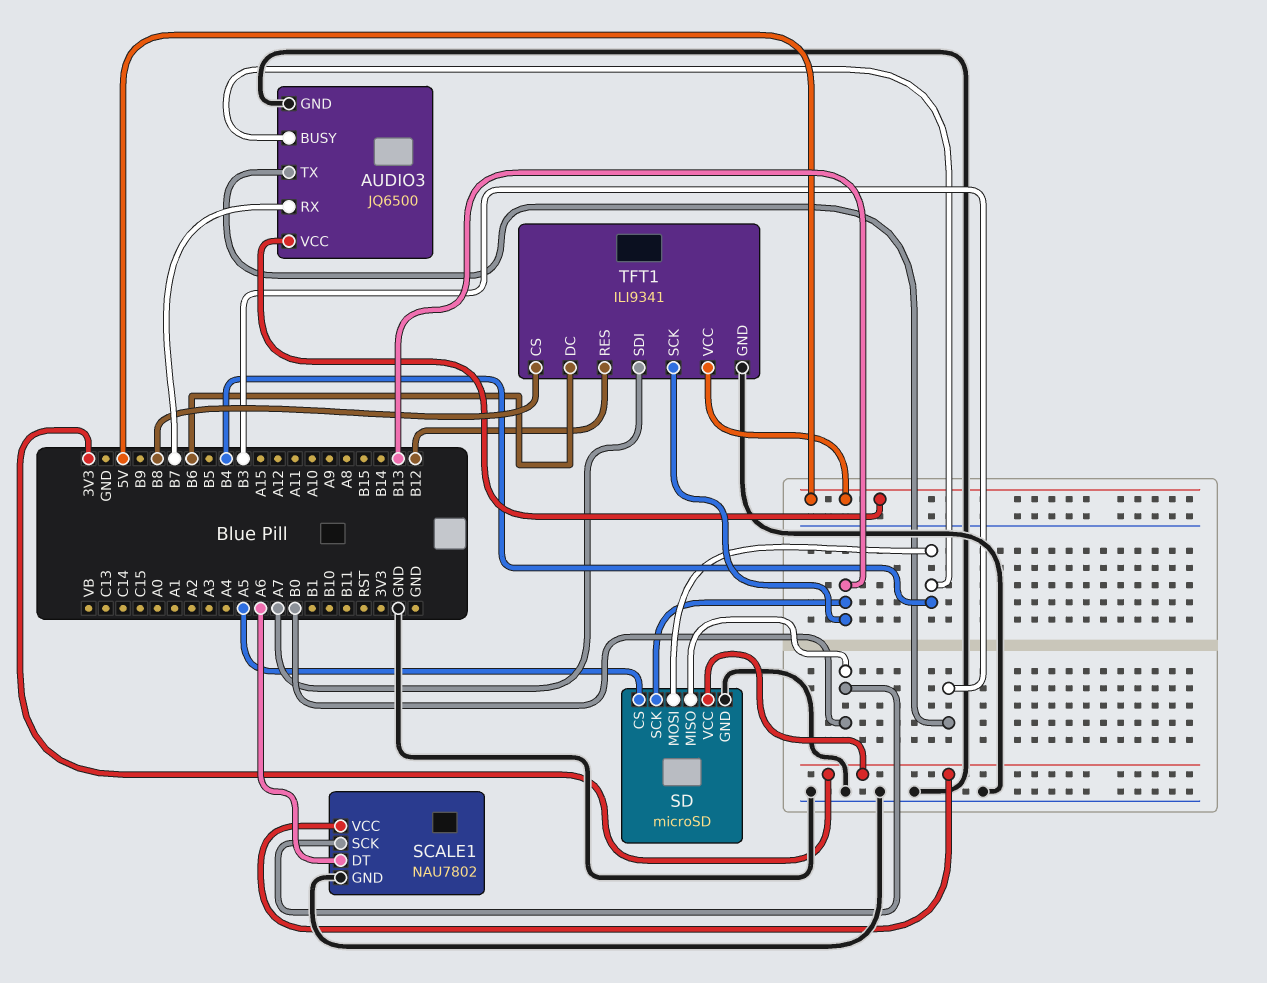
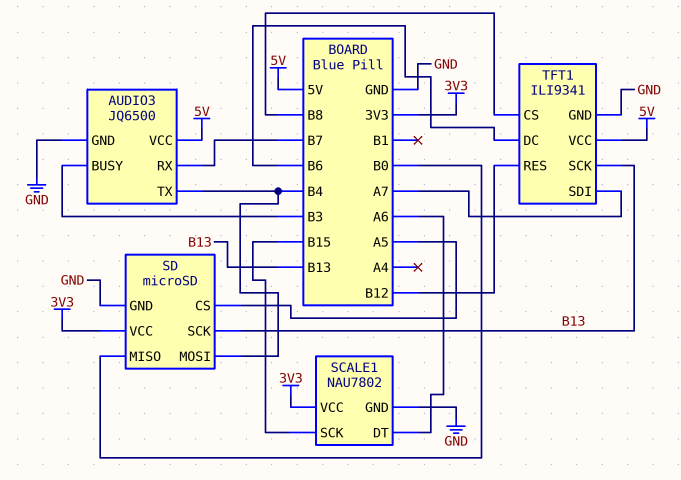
AUDIO3 pin BUSY: B4 -> B3
AUDIO3 pin TX: B3 -> B4
SCALE1 pin SCK: B0 -> B15

